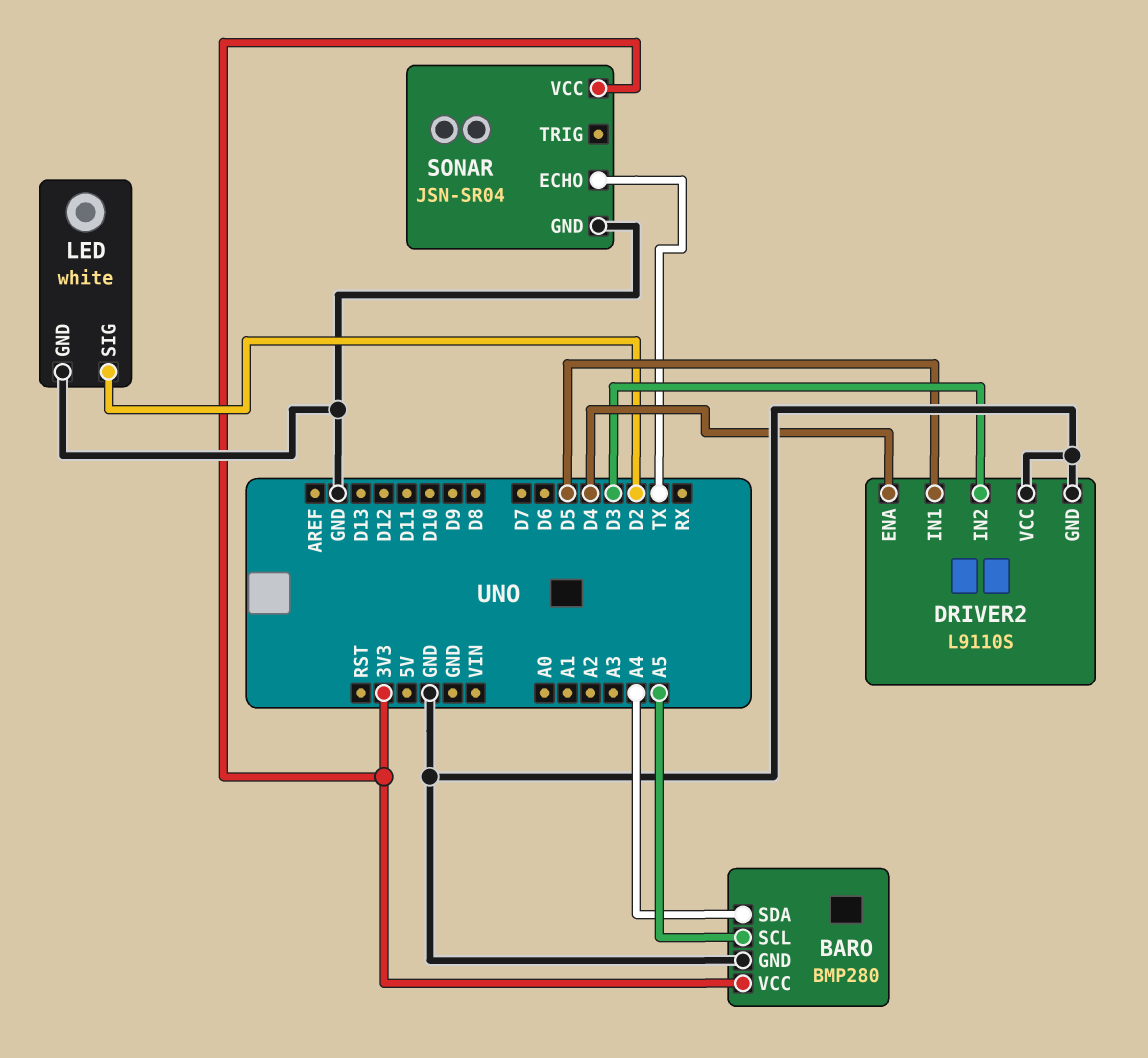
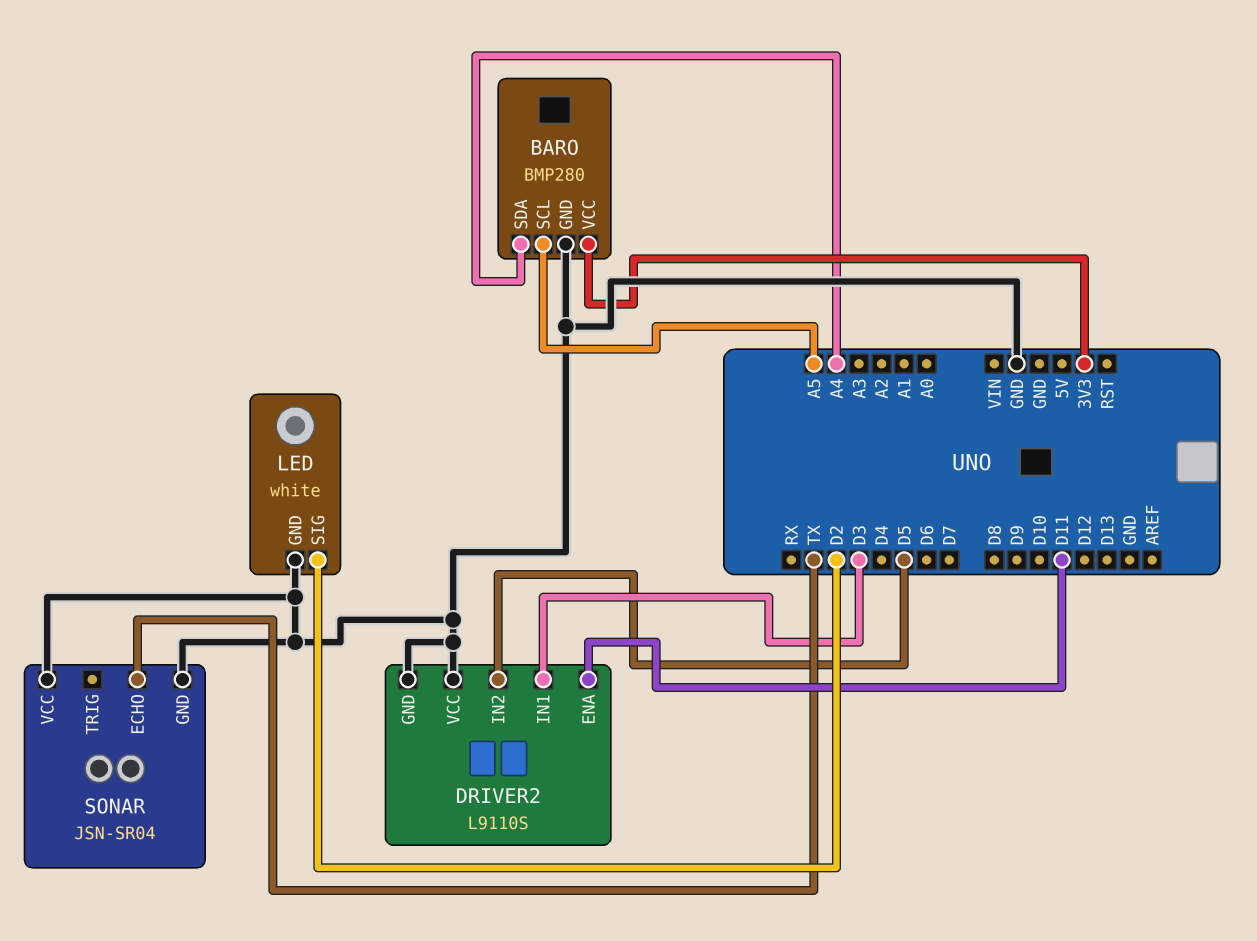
DRIVER2 pin ENA: D4 -> D11
DRIVER2 pin IN1: D5 -> D3
DRIVER2 pin IN2: D3 -> D5
SONAR pin VCC: 3V3 -> GND

